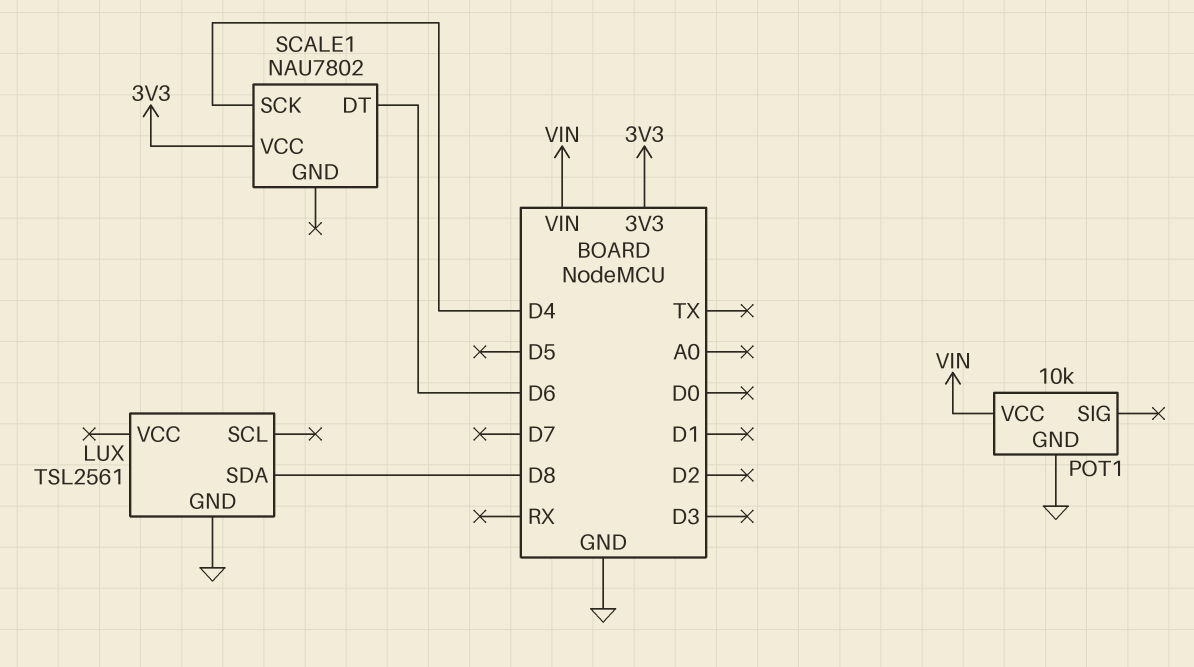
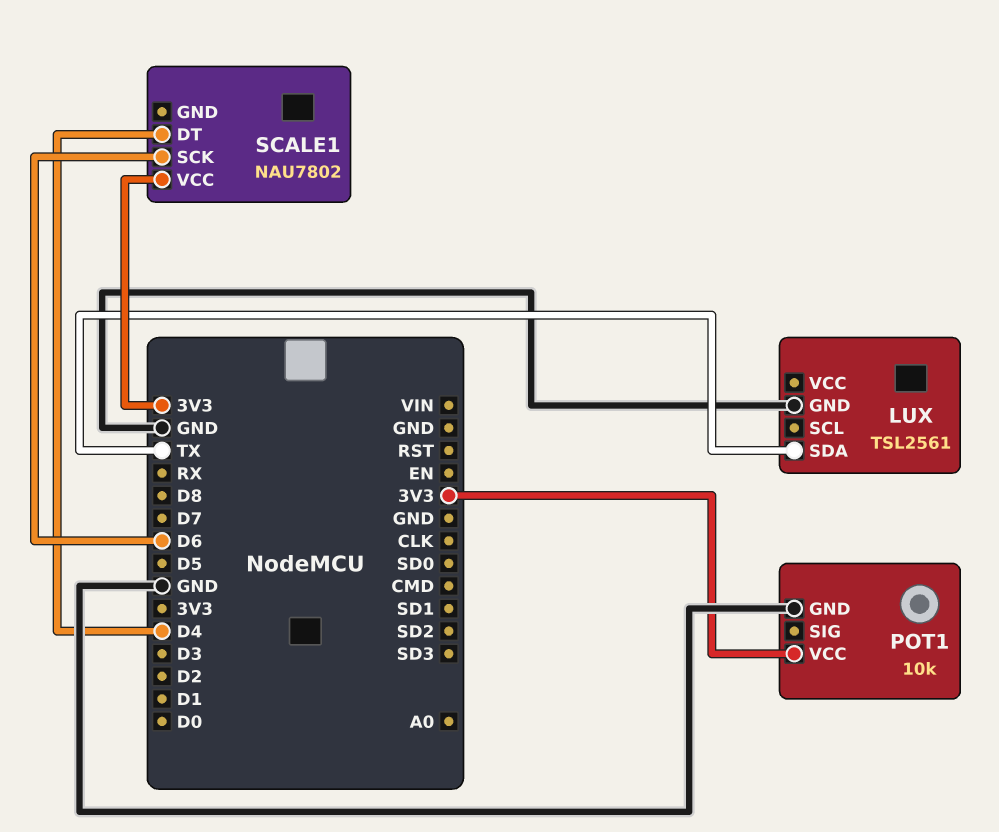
LUX pin SDA: D8 -> TX
POT1 pin VCC: VIN -> 3V3
SCALE1 pin DT: D6 -> D4
SCALE1 pin SCK: D4 -> D6

